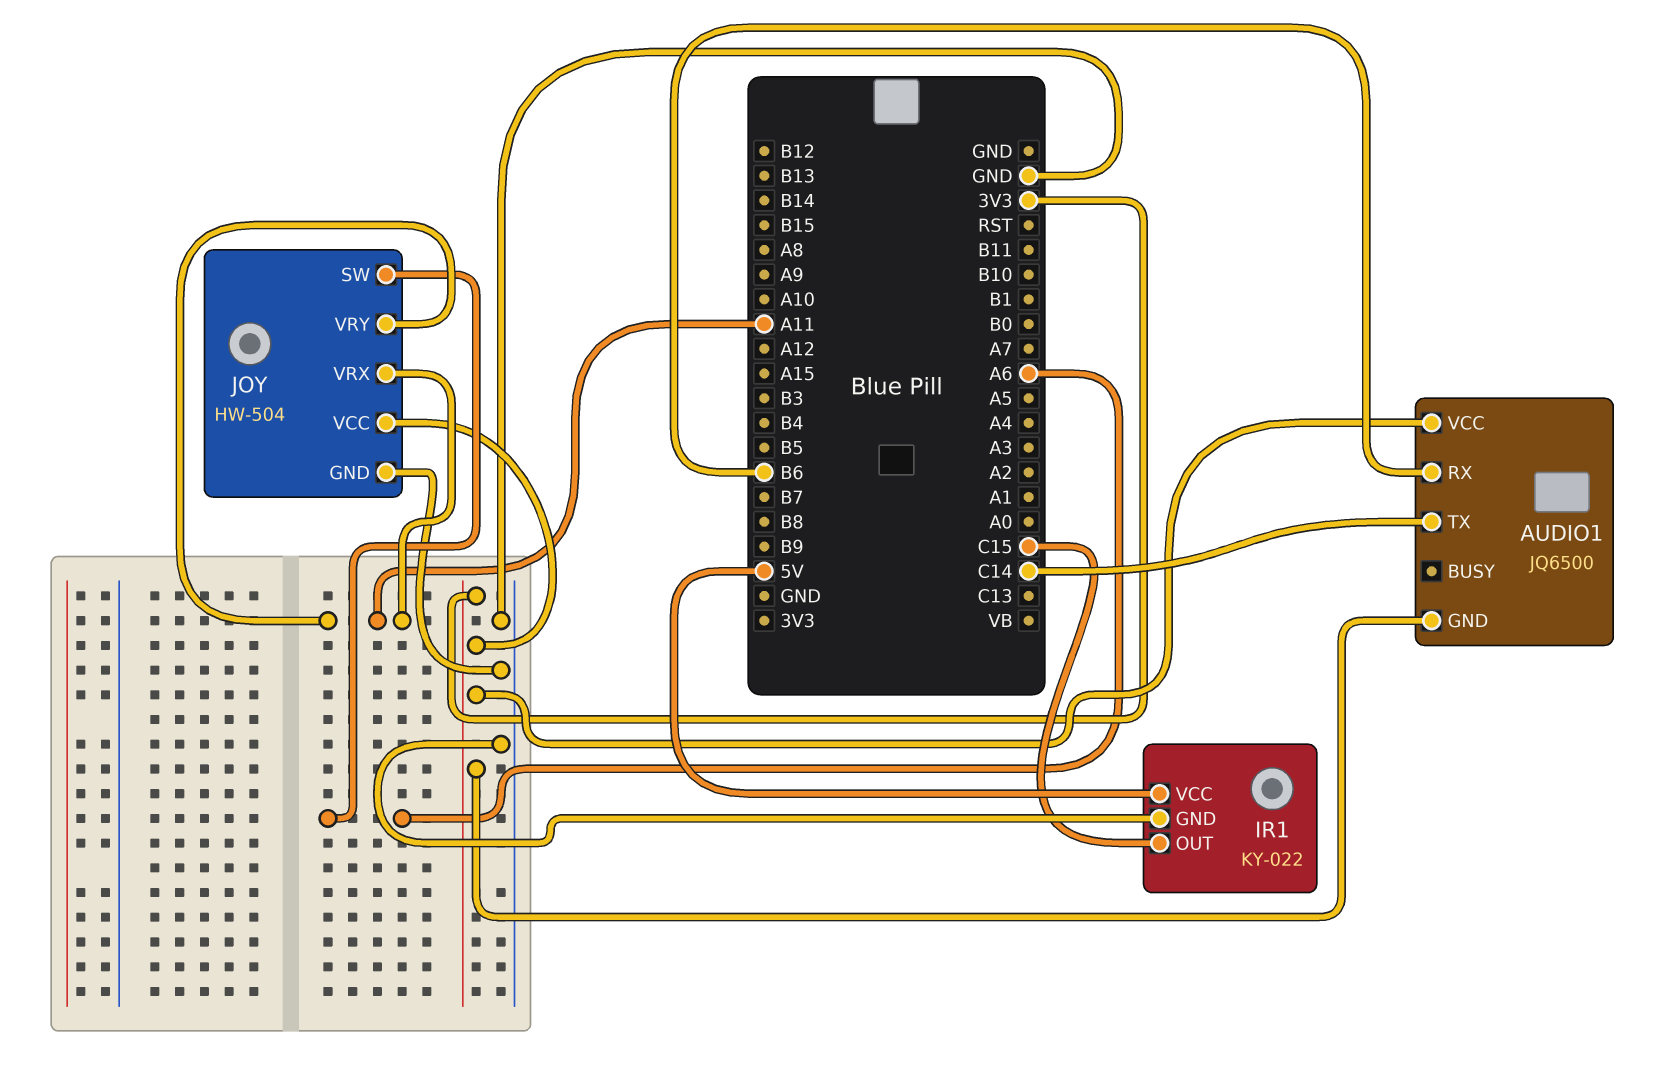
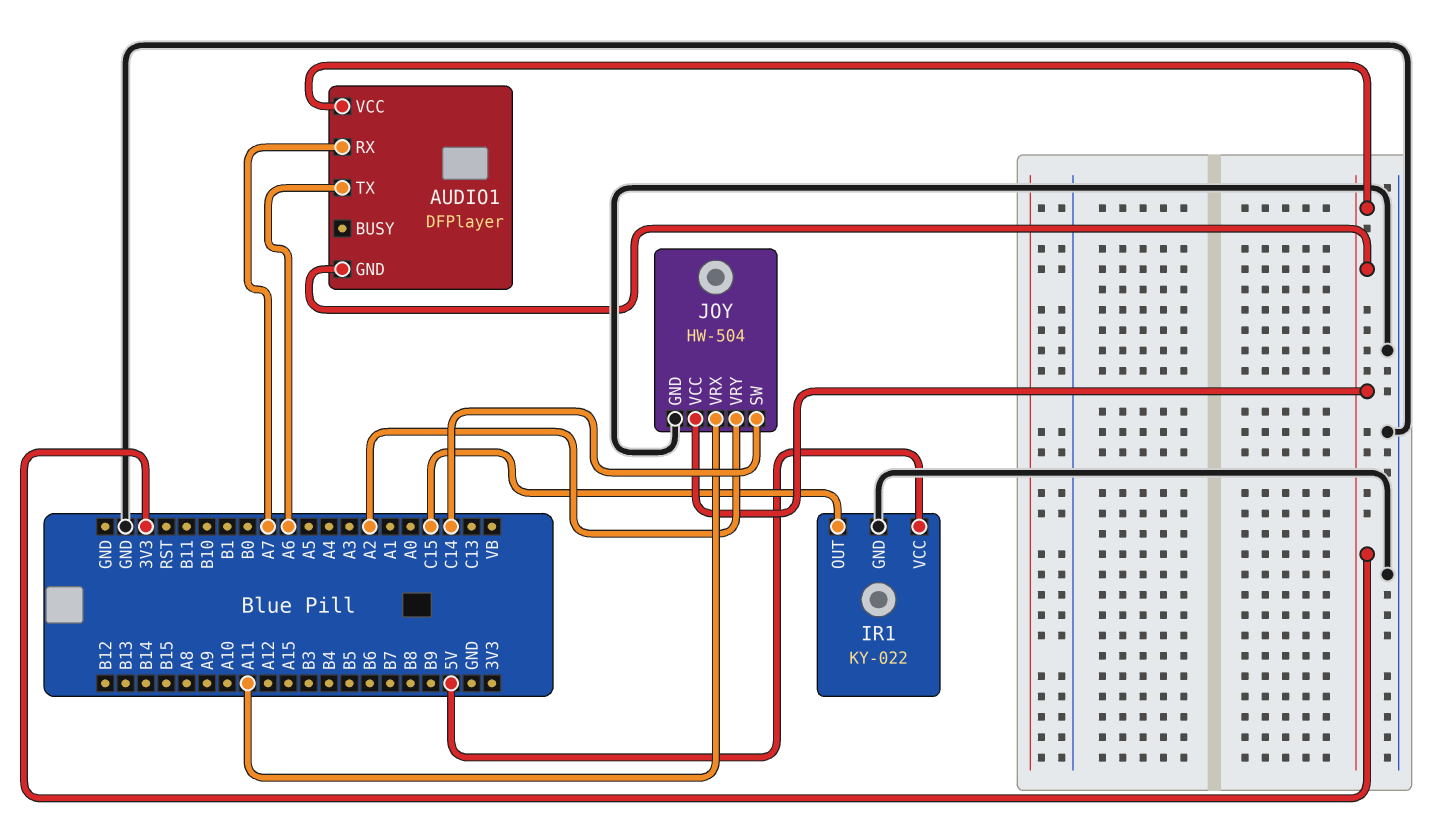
AUDIO1: JQ6500 -> DFPlayer
AUDIO1 pin RX: B6 -> A7
AUDIO1 pin TX: C14 -> A6
JOY pin SW: A6 -> C14
JOY pin VRY: A11 -> A2

